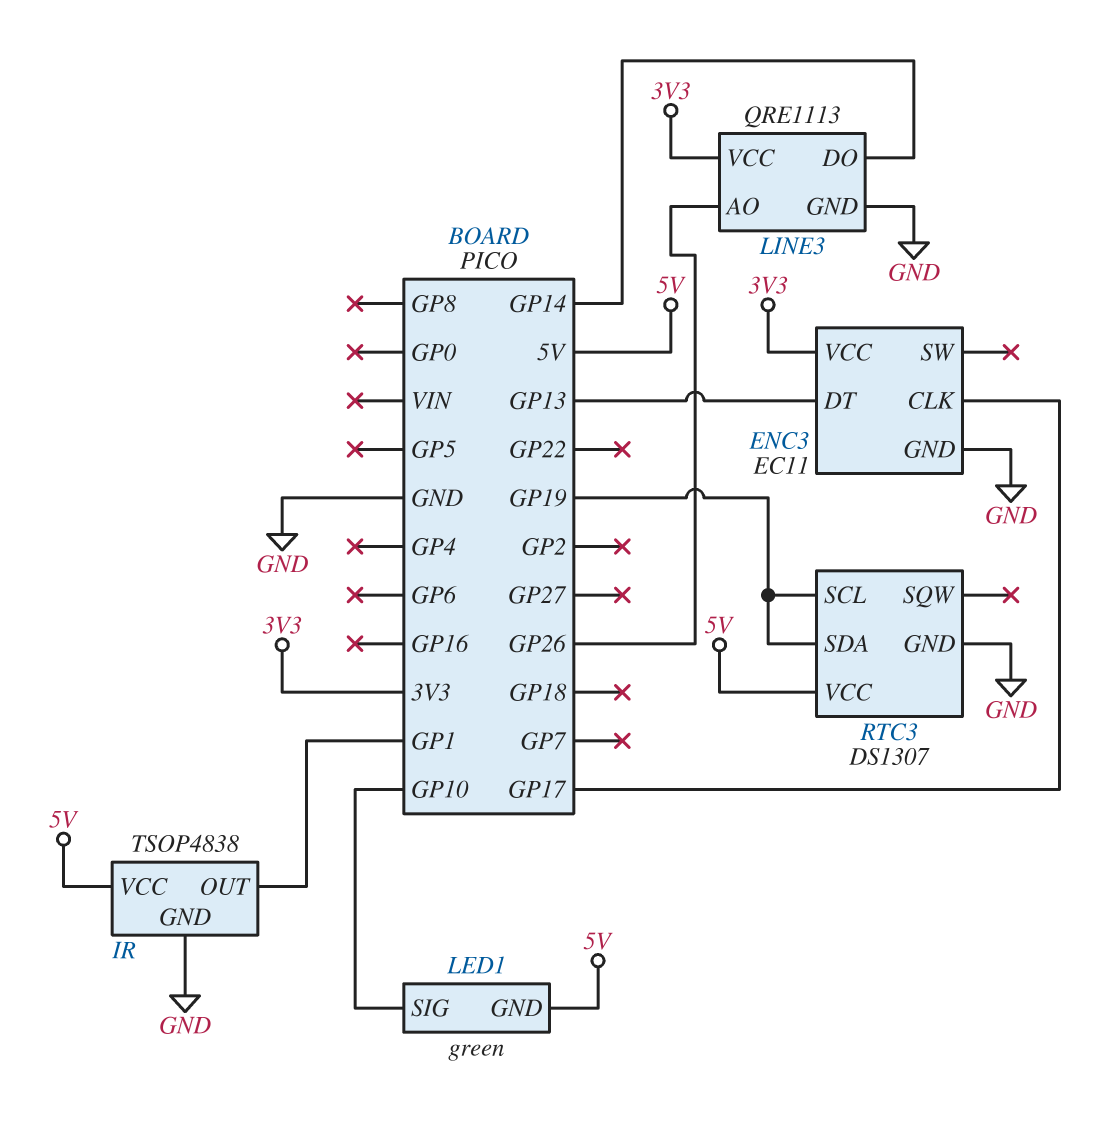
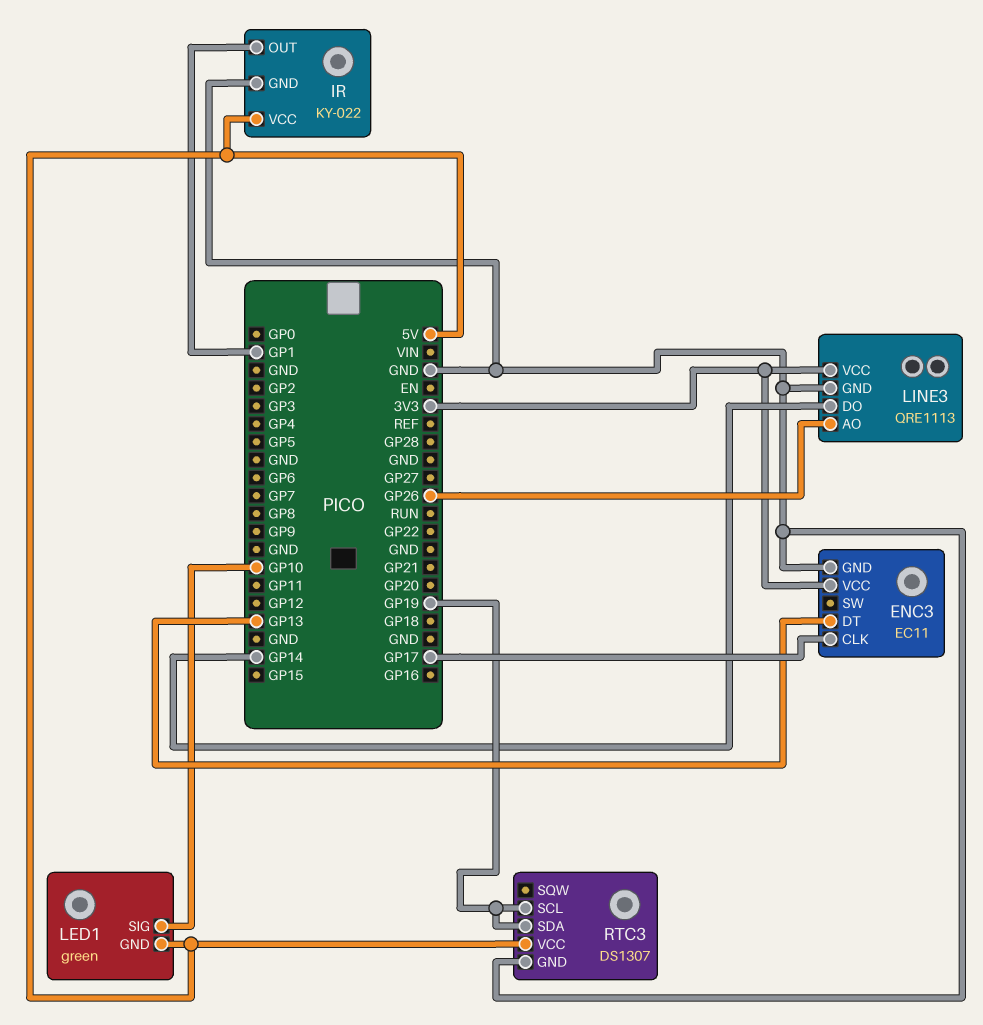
IR: TSOP4838 -> KY-022

